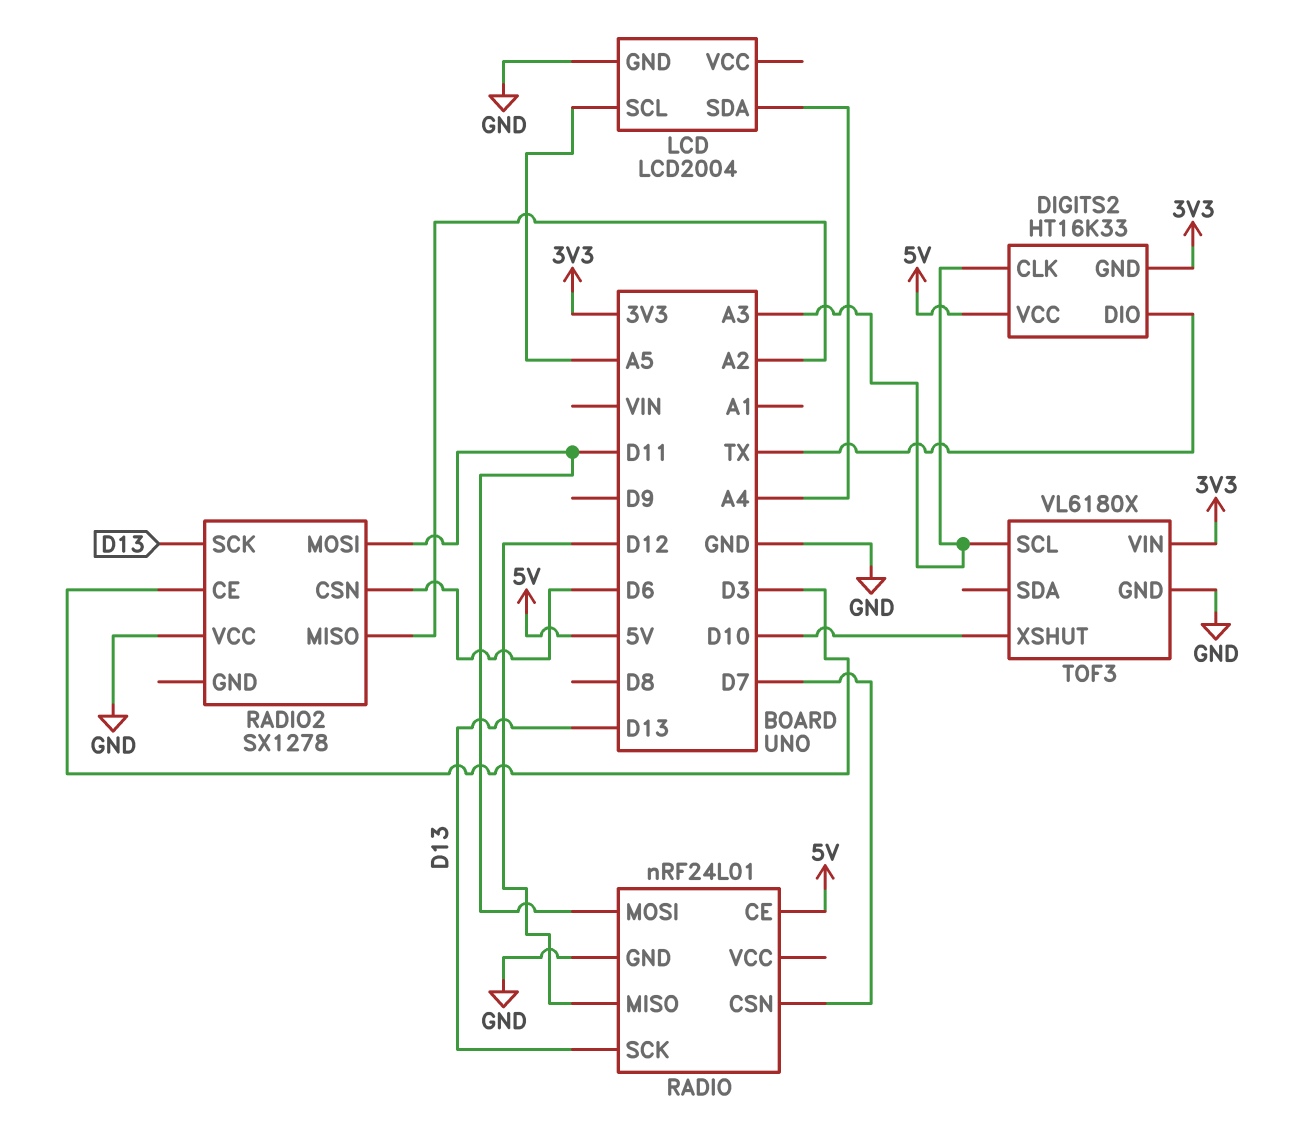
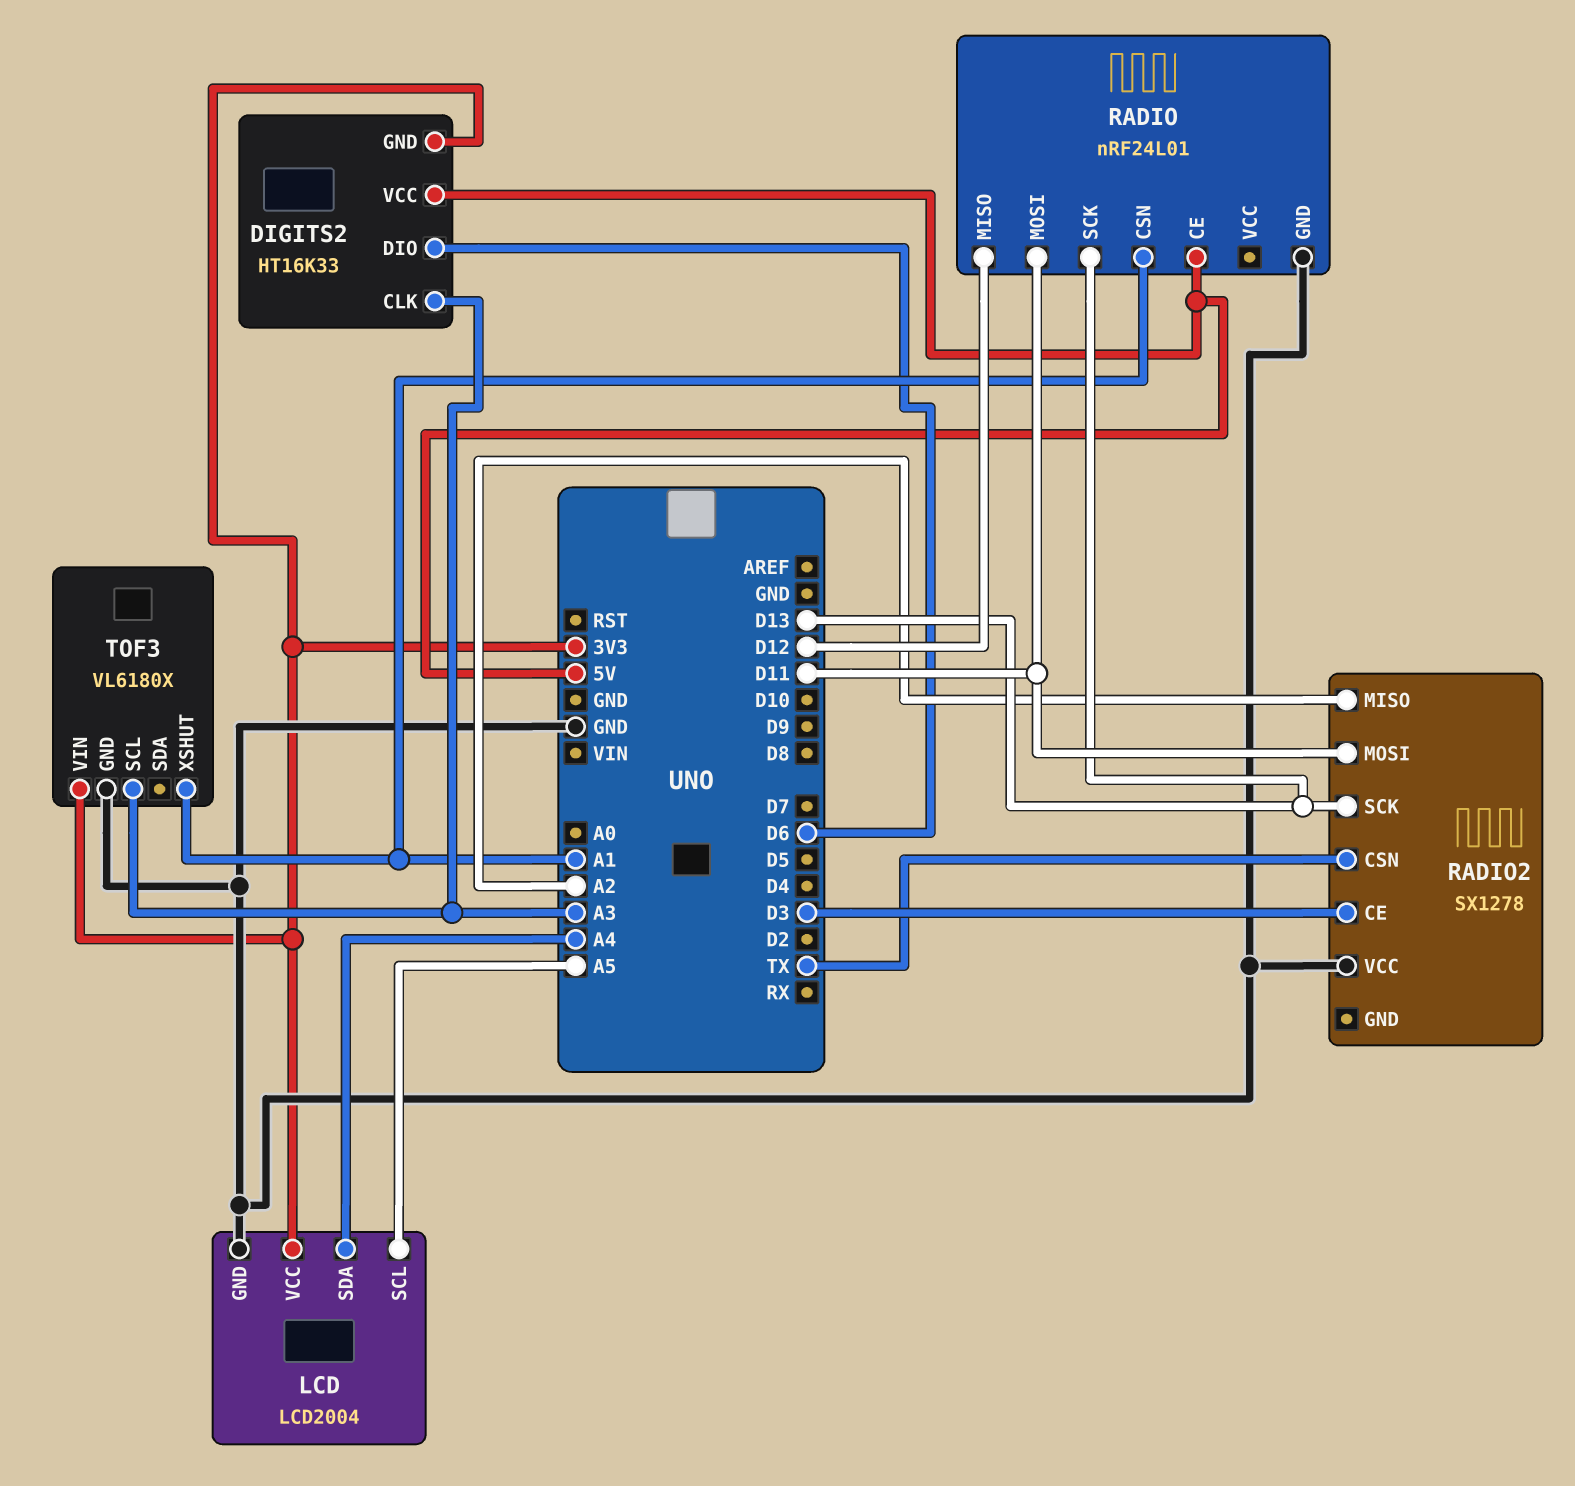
DIGITS2 pin DIO: TX -> D6
LCD pin VCC: none -> 3V3
RADIO pin CSN: D7 -> A1
RADIO2 pin CSN: D6 -> TX
TOF3 pin XSHUT: D10 -> A1

